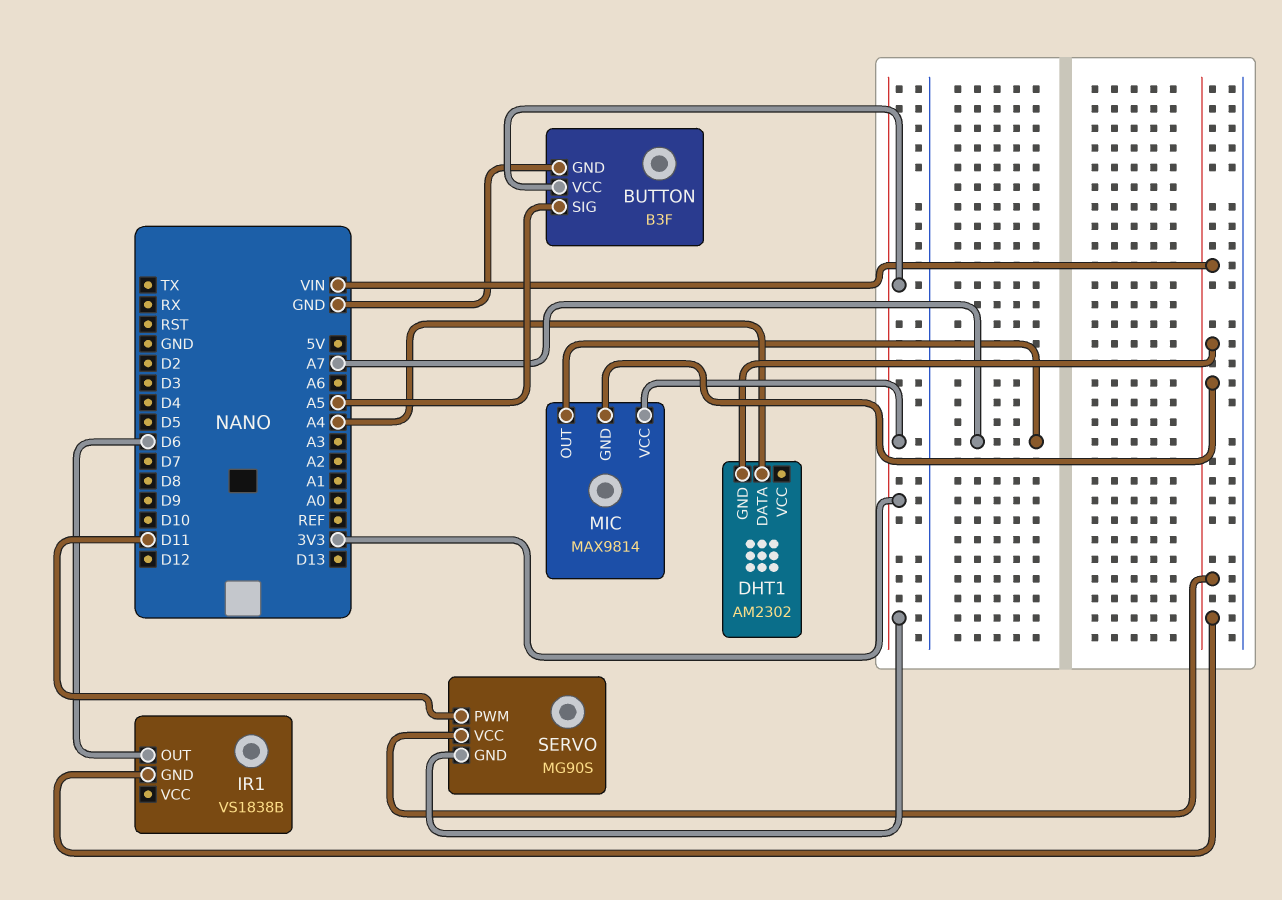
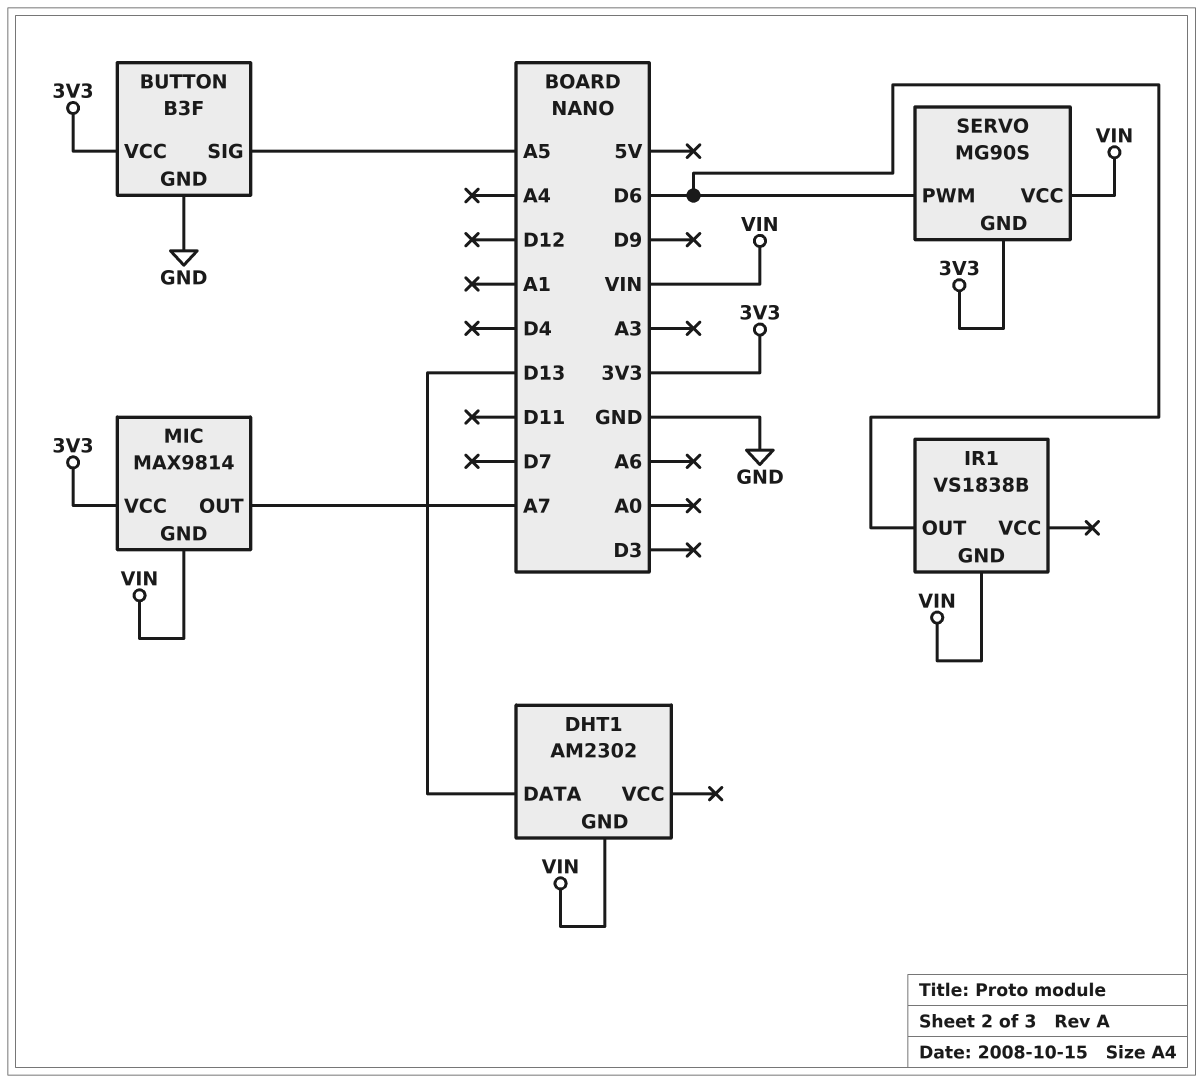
DHT1 pin DATA: A4 -> D13
SERVO pin PWM: D11 -> D6

